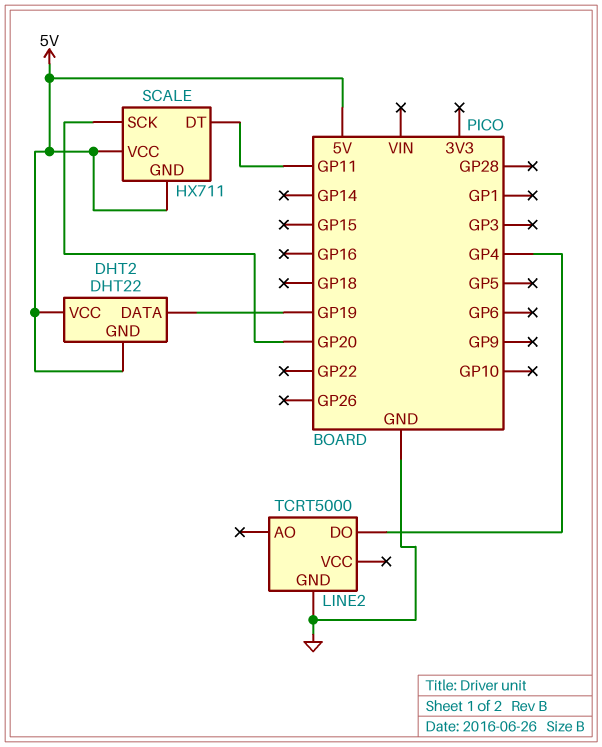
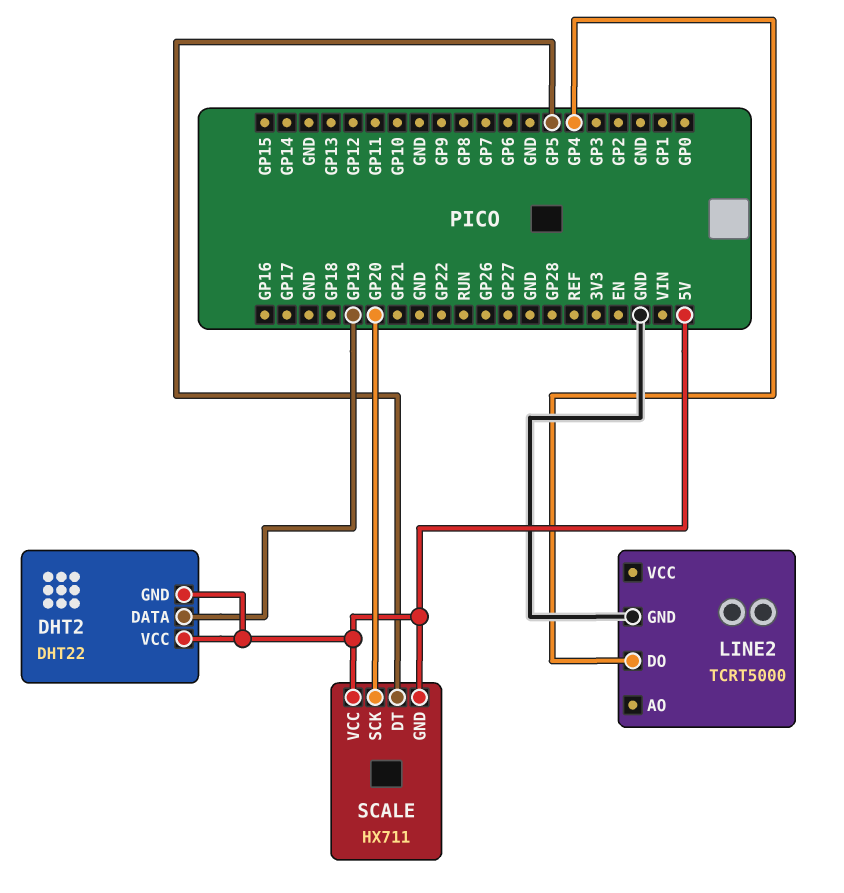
SCALE pin DT: GP11 -> GP5

